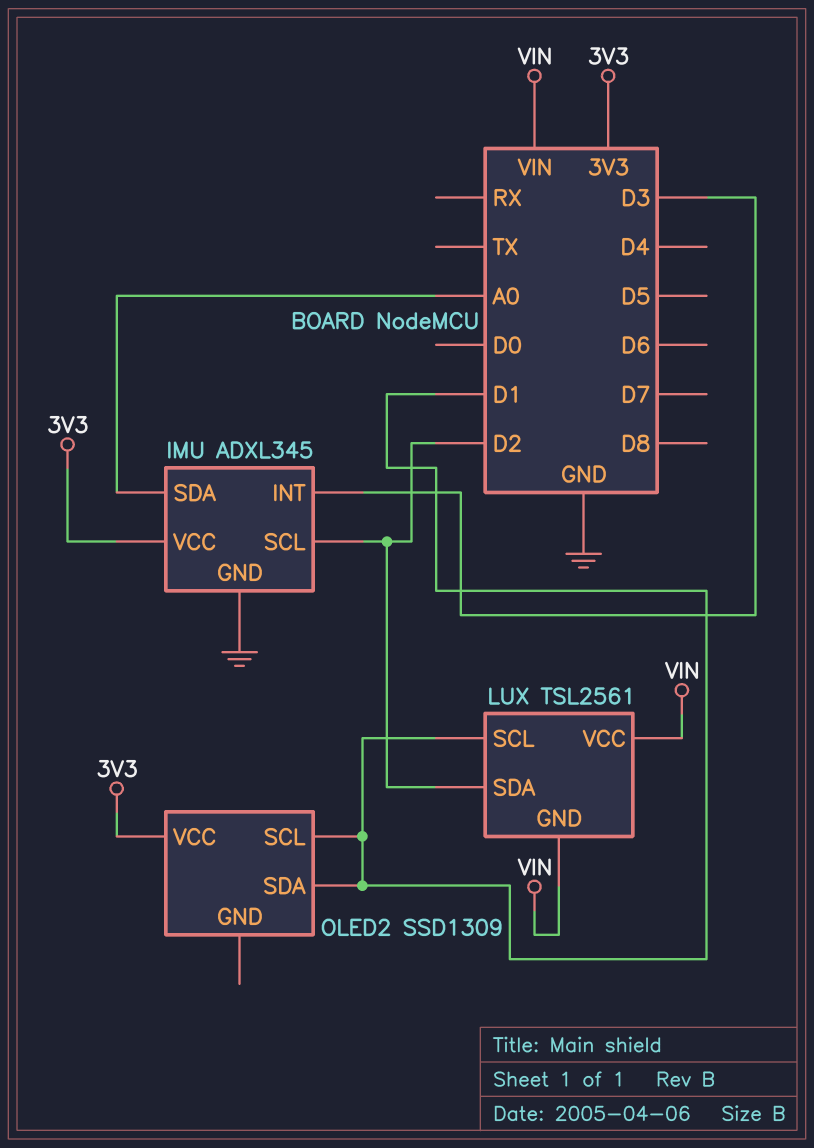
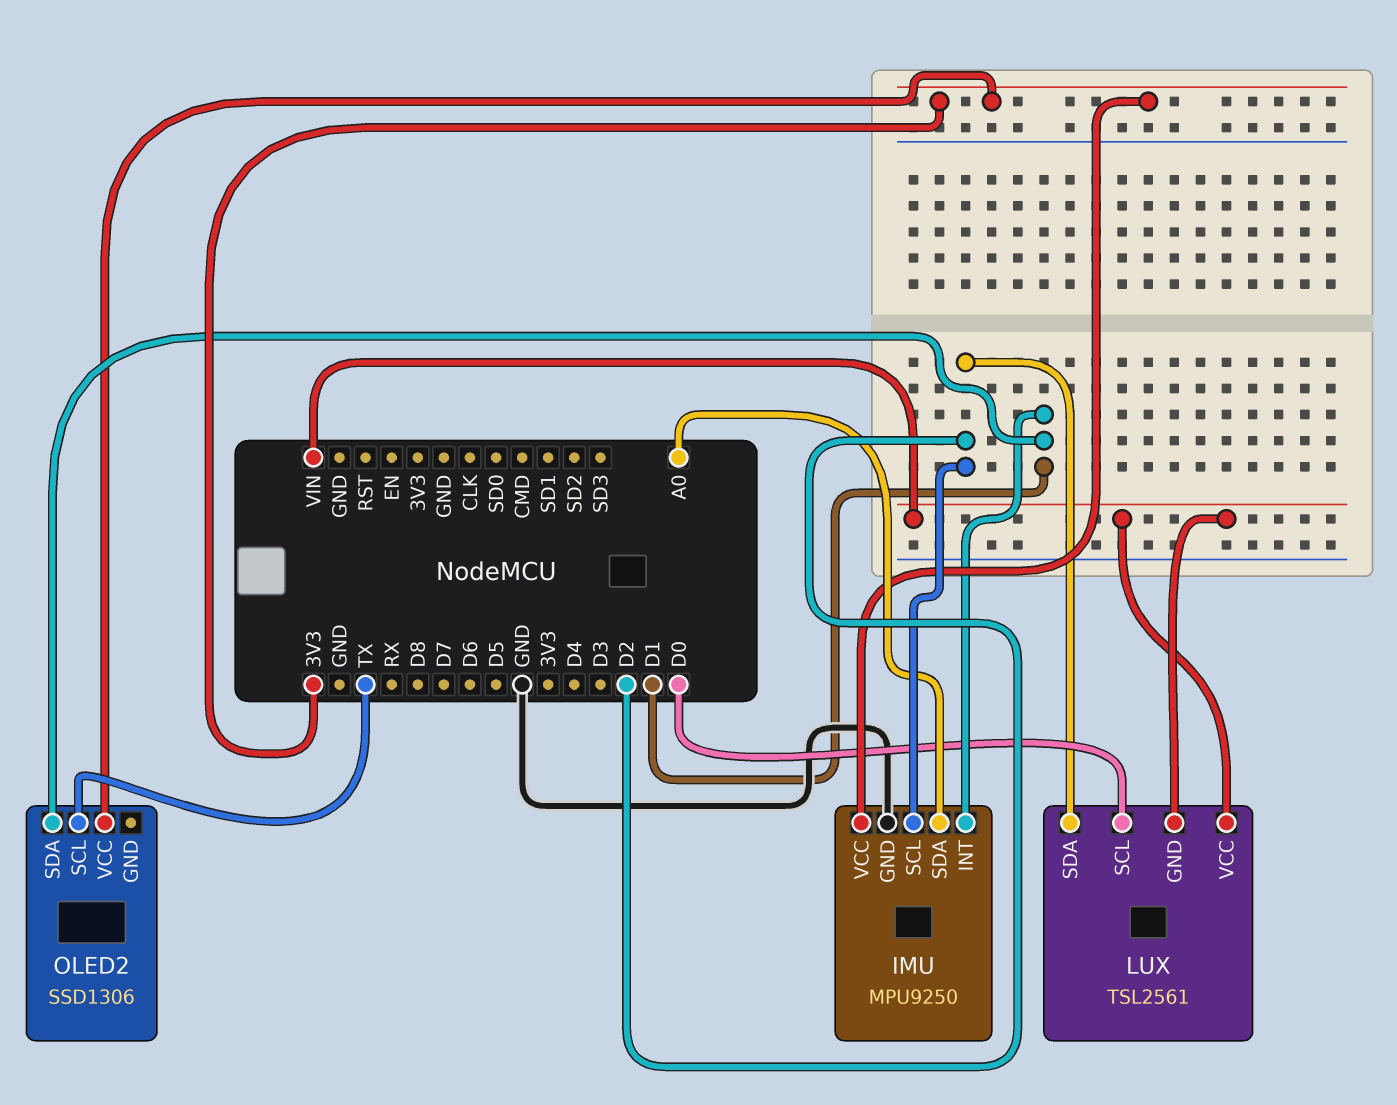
IMU: ADXL345 -> MPU9250
IMU pin INT: D3 -> D1
LUX pin SCL: D1 -> D0
OLED2: SSD1309 -> SSD1306
OLED2 pin SCL: D1 -> TX

